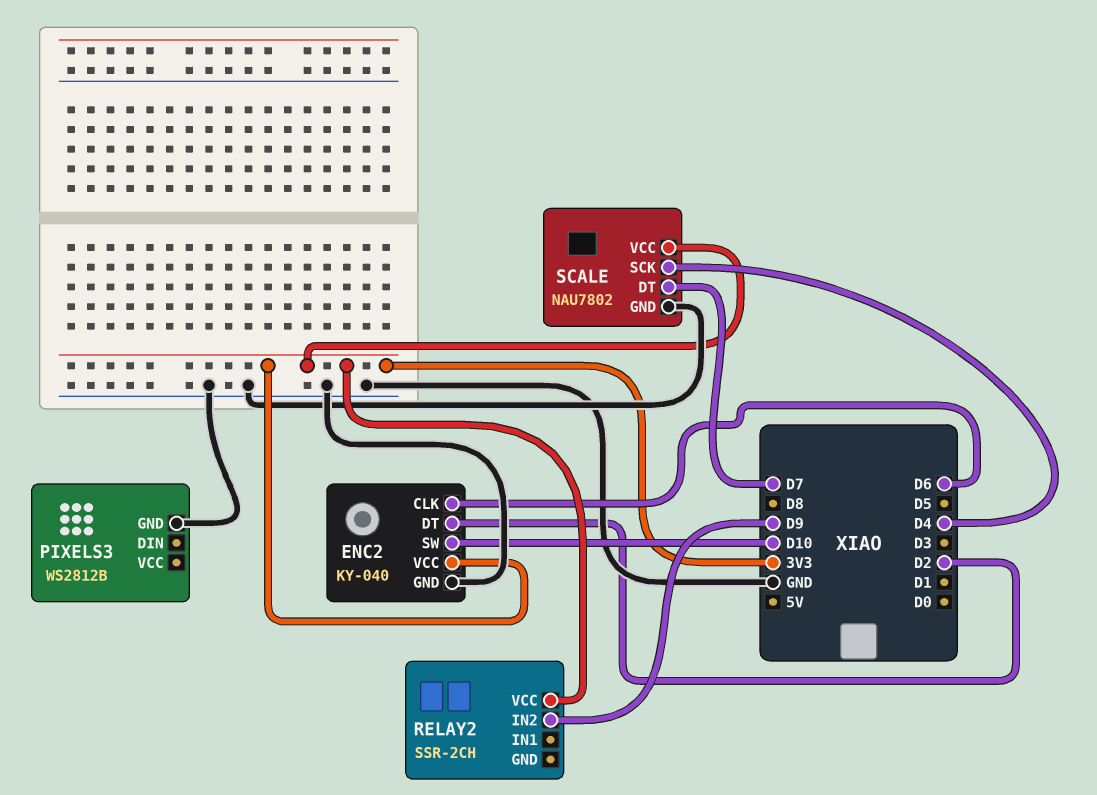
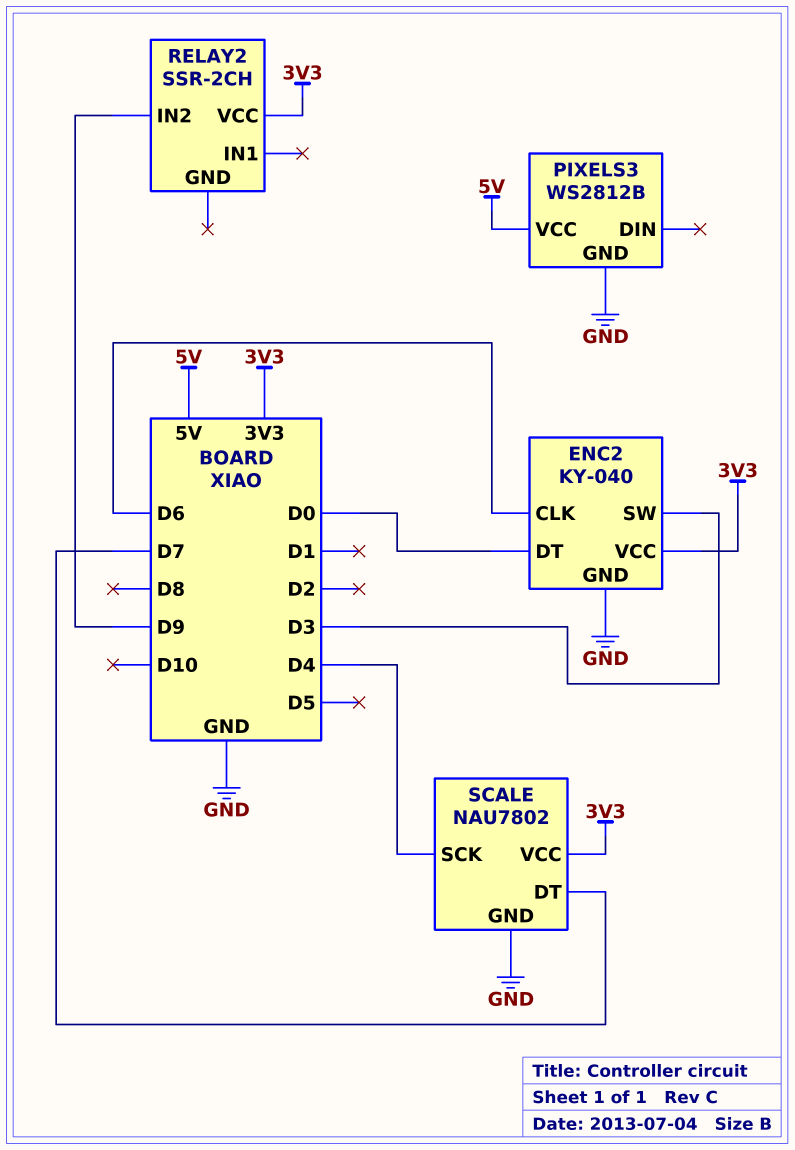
ENC2 pin DT: D2 -> D0
ENC2 pin SW: D10 -> D3
PIXELS3 pin VCC: none -> 5V

